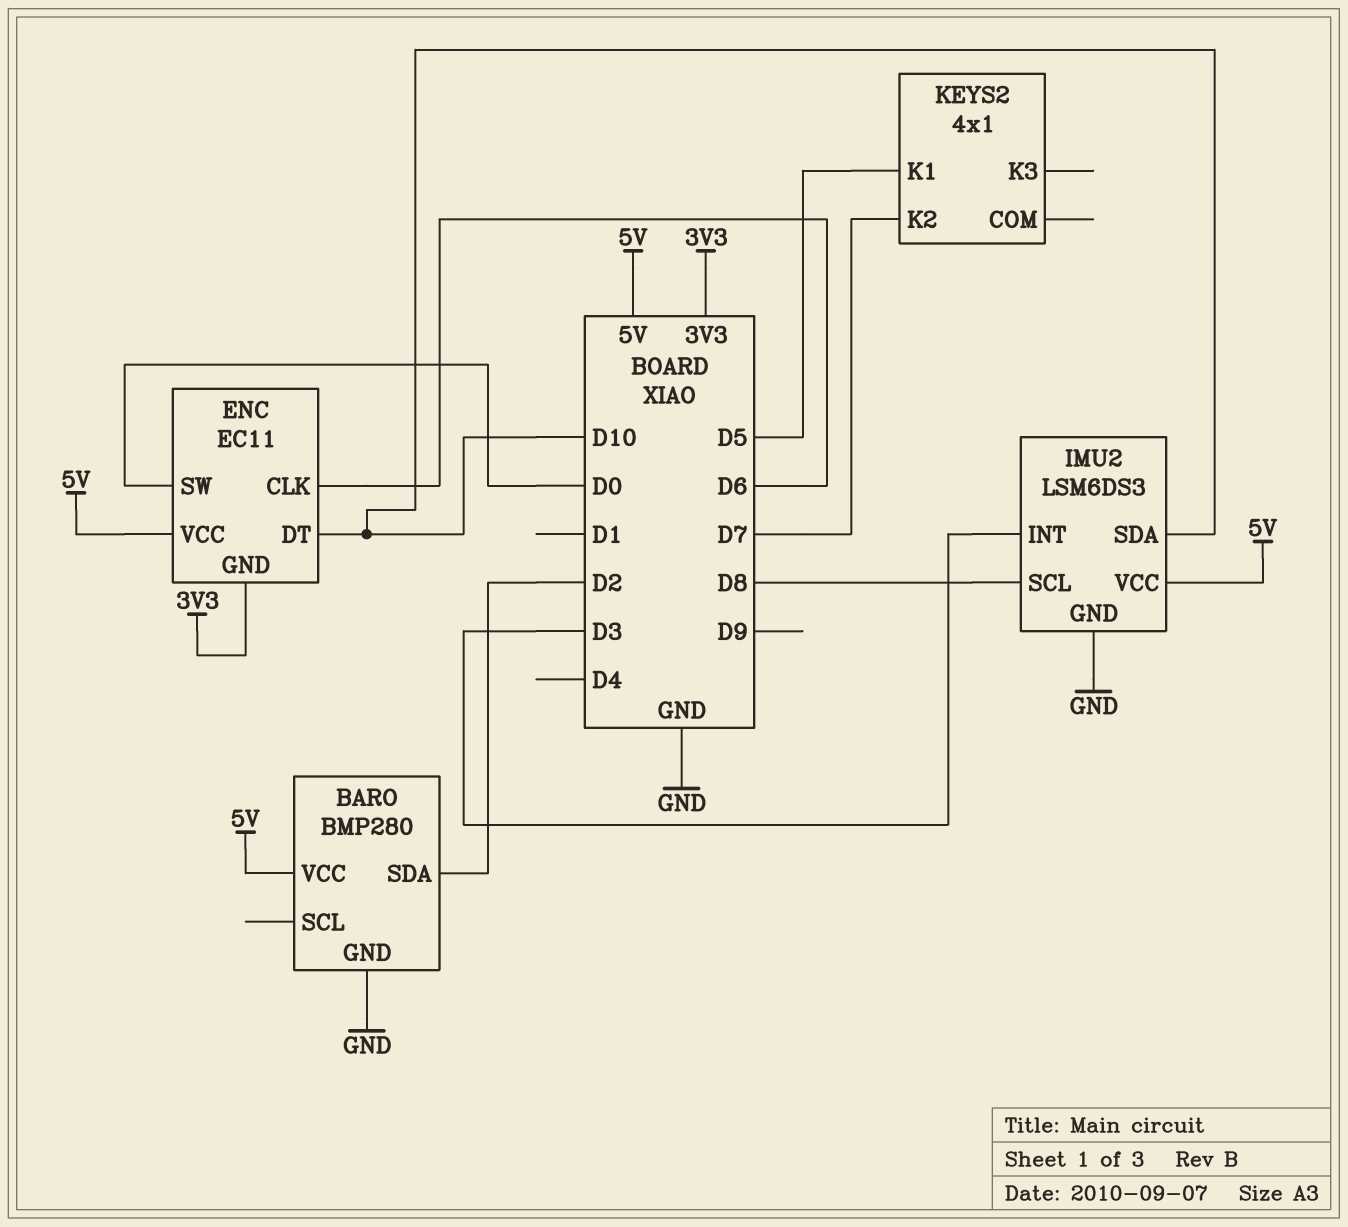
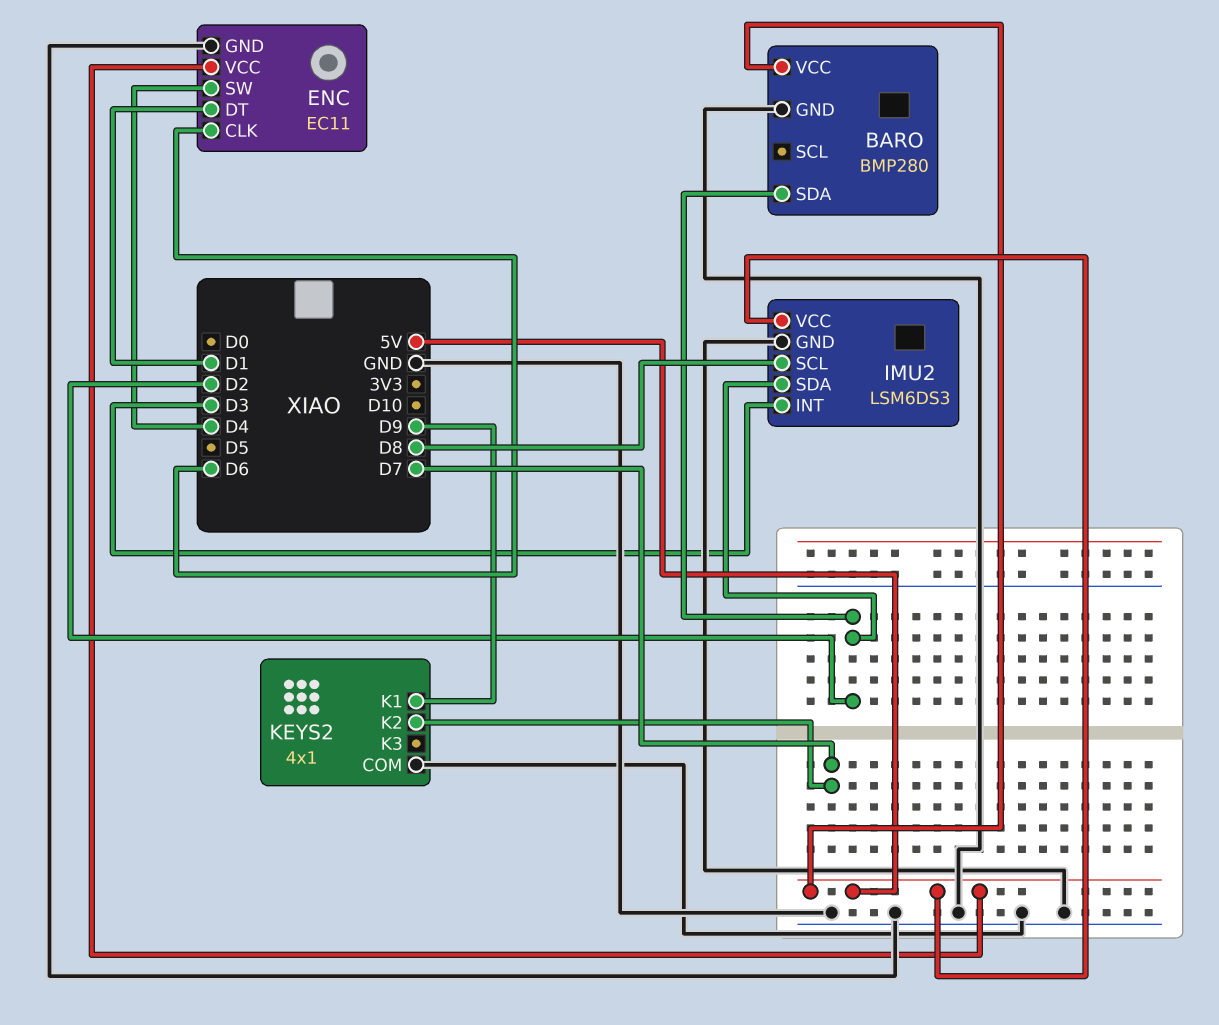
ENC pin DT: D10 -> D1
ENC pin GND: 3V3 -> GND
ENC pin SW: D0 -> D4
IMU2 pin SDA: D10 -> D2
KEYS2 pin COM: none -> GND
KEYS2 pin K1: D5 -> D9

